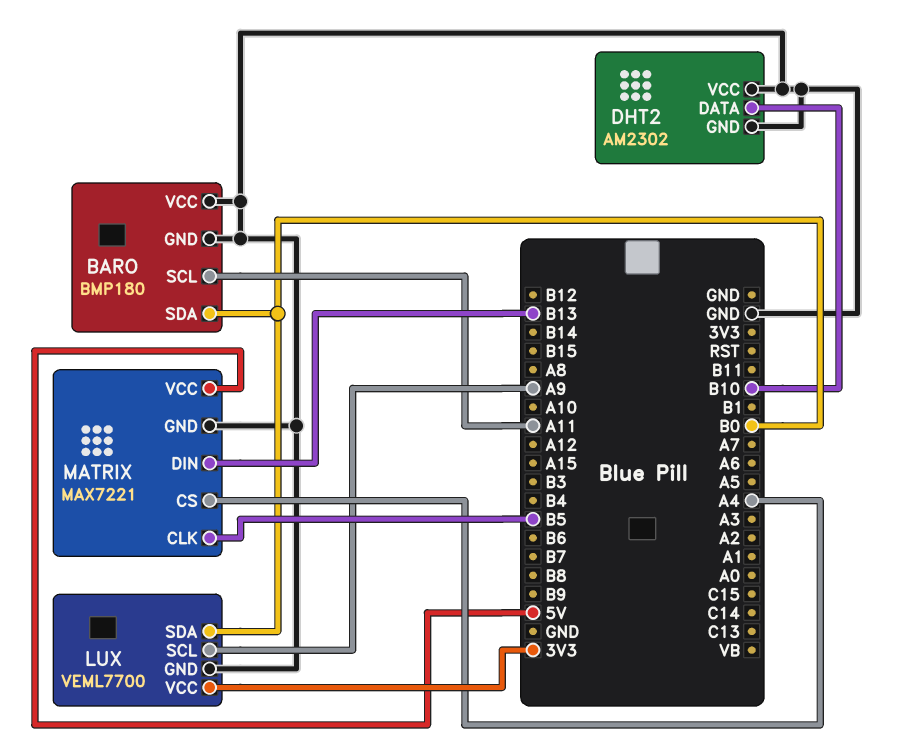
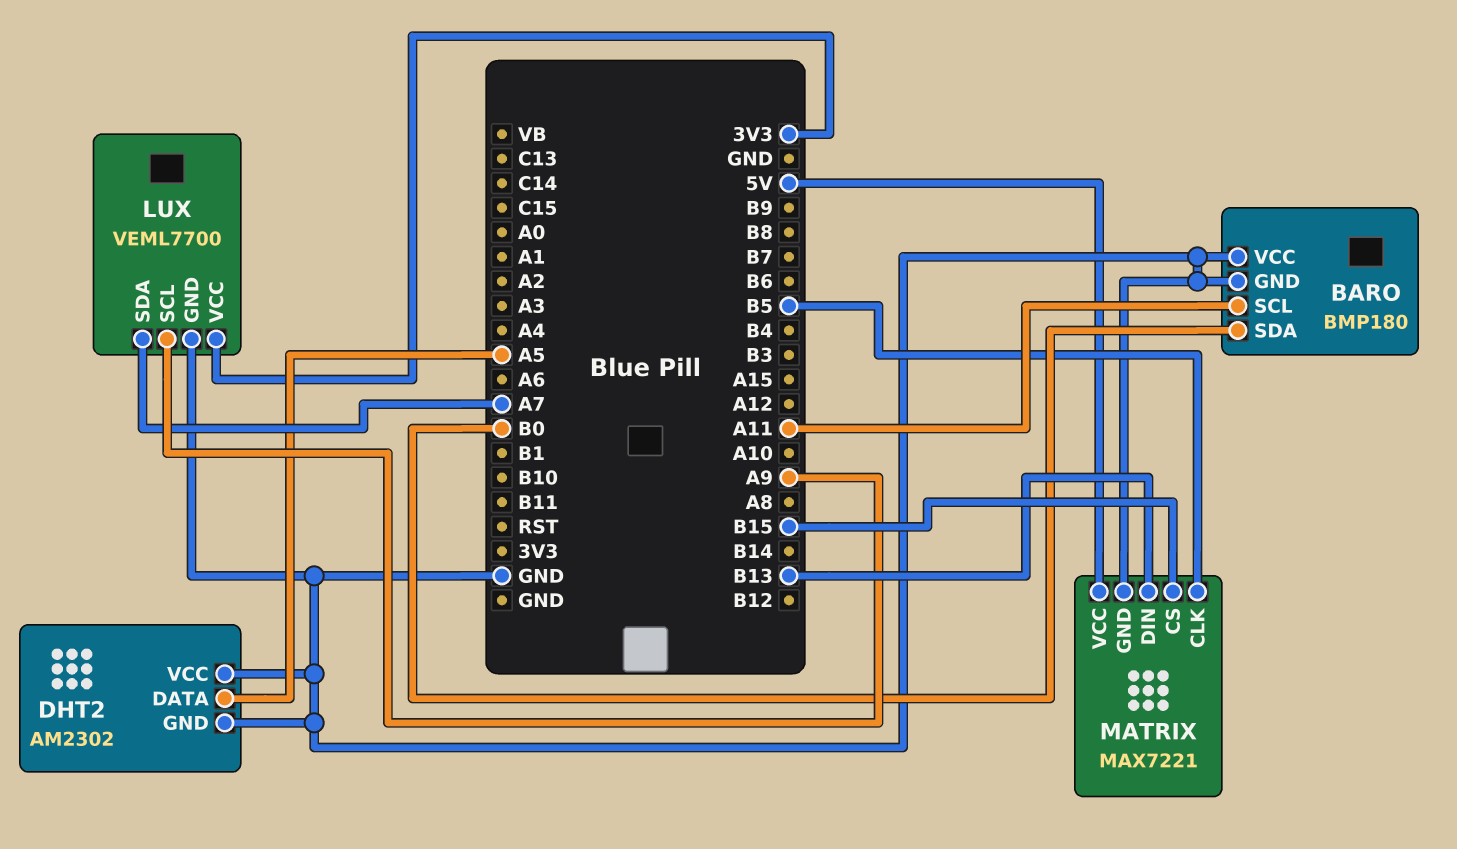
DHT2 pin DATA: B10 -> A5
LUX pin SDA: B0 -> A7
MATRIX pin CS: A4 -> B15

